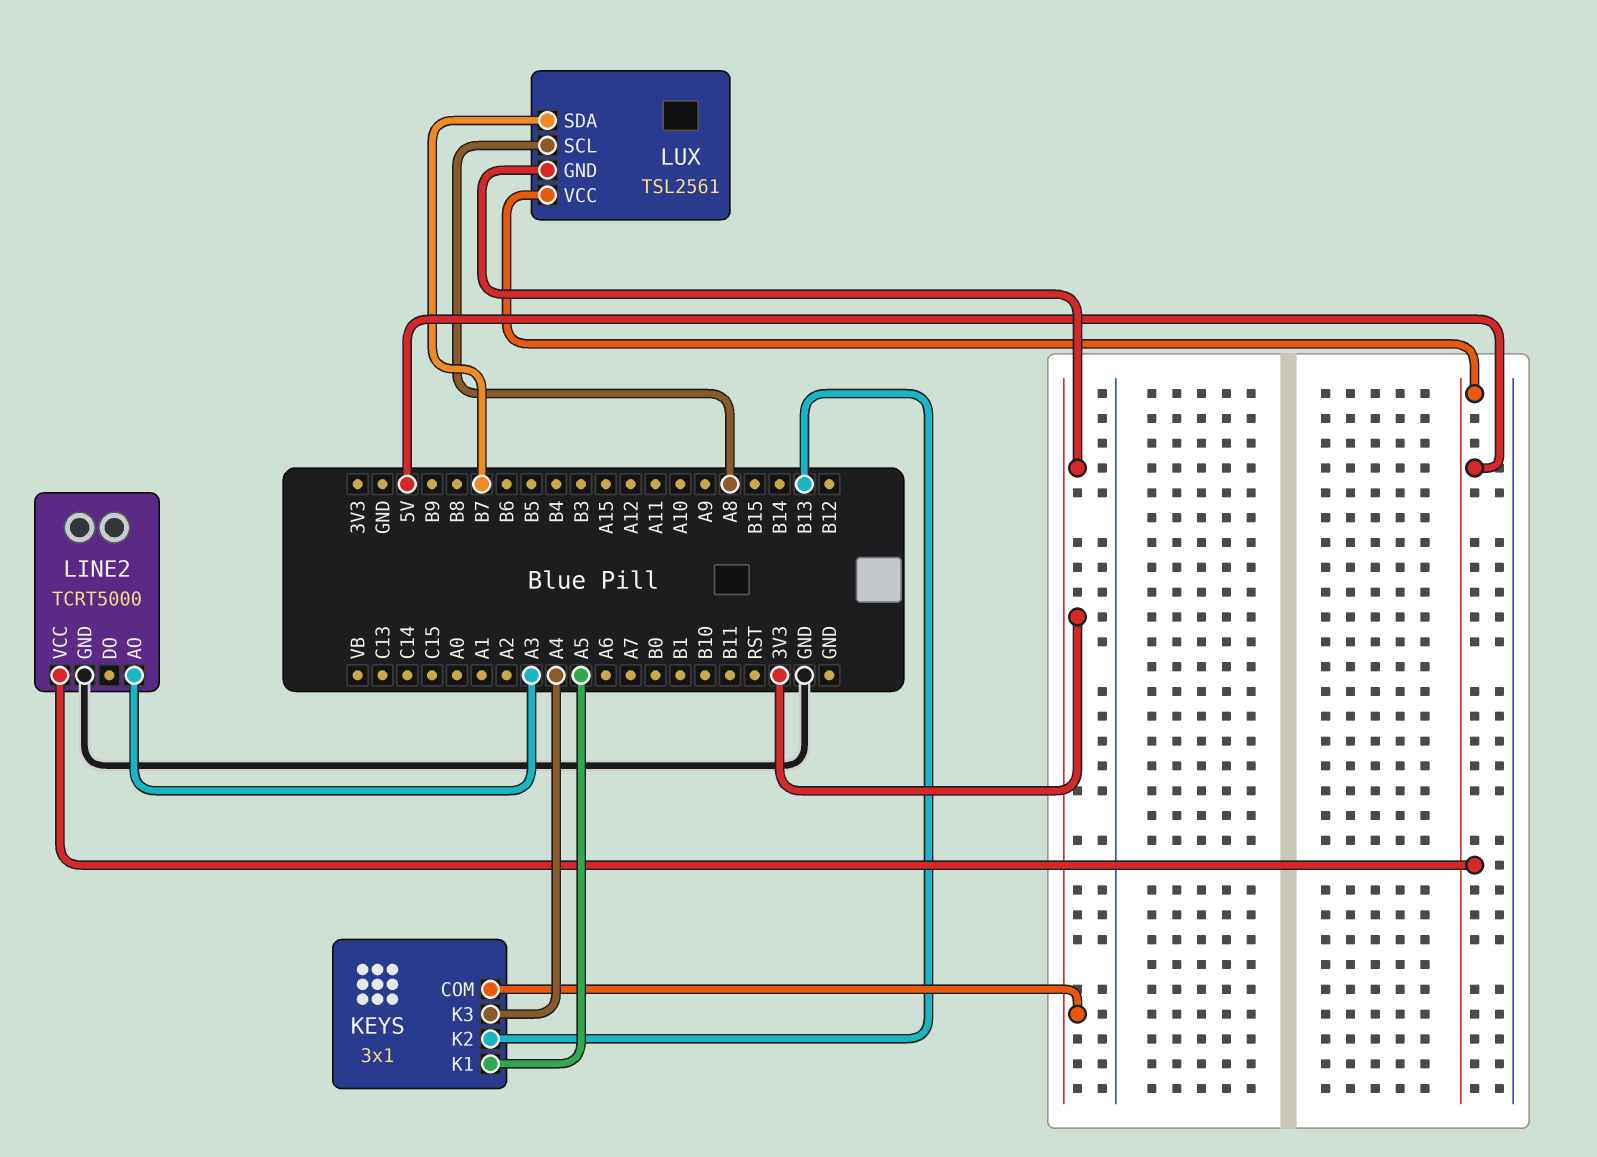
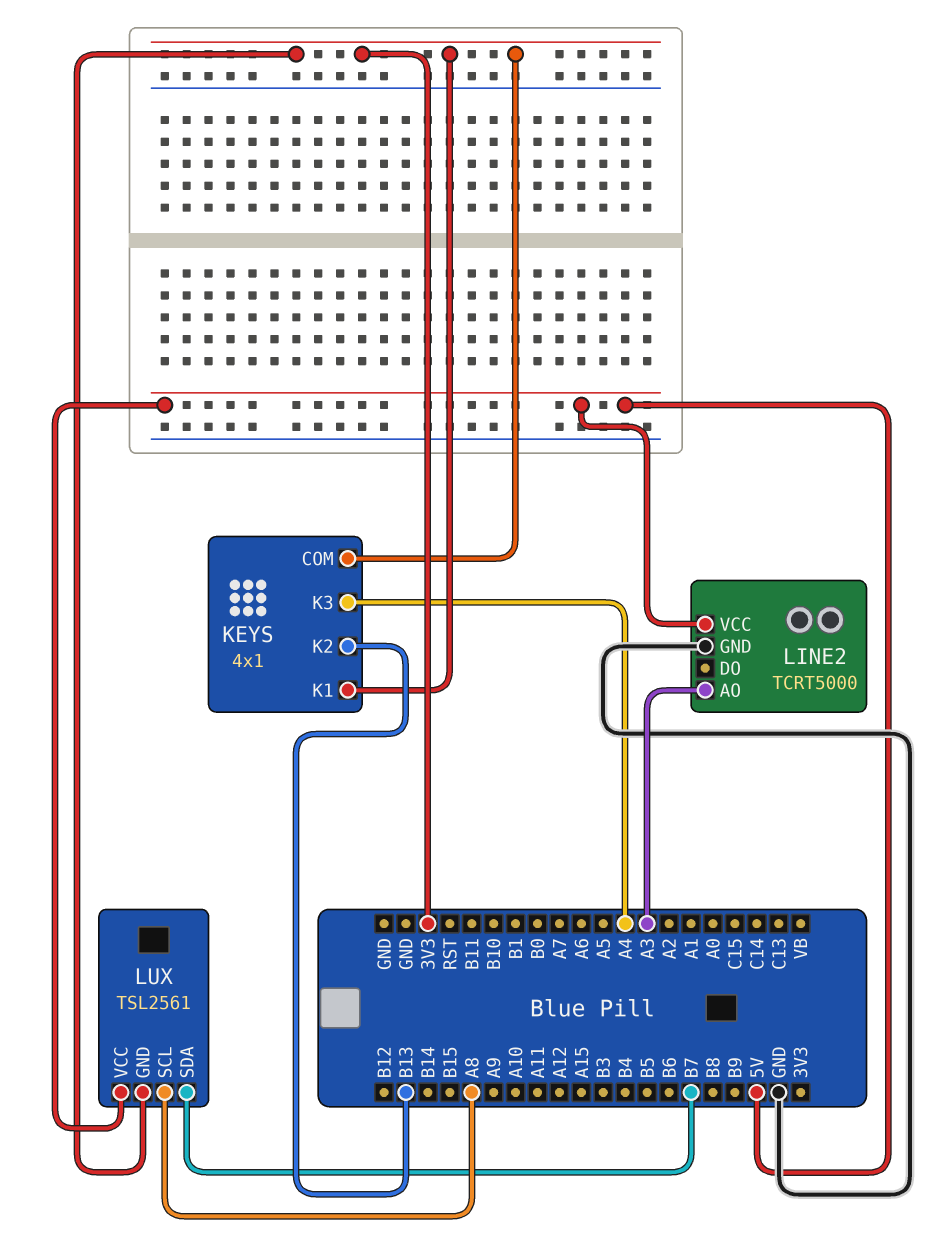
KEYS: 3x1 -> 4x1
KEYS pin K1: A5 -> 3V3

